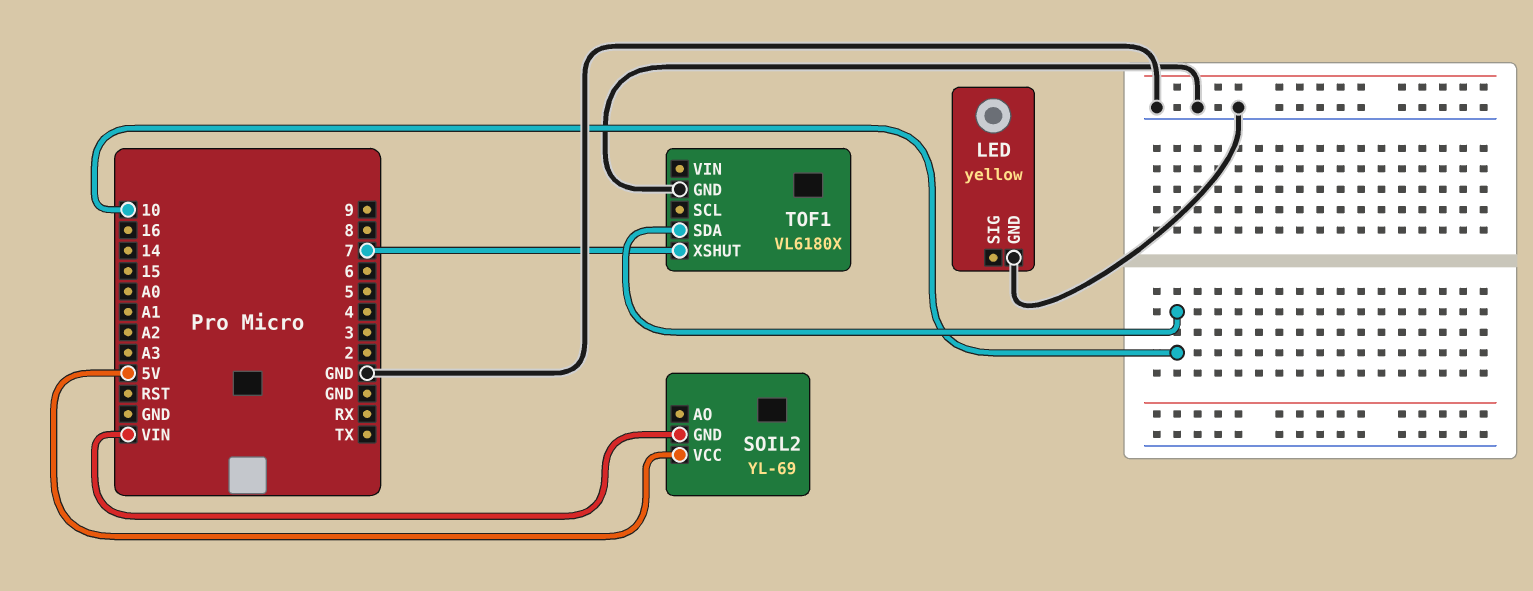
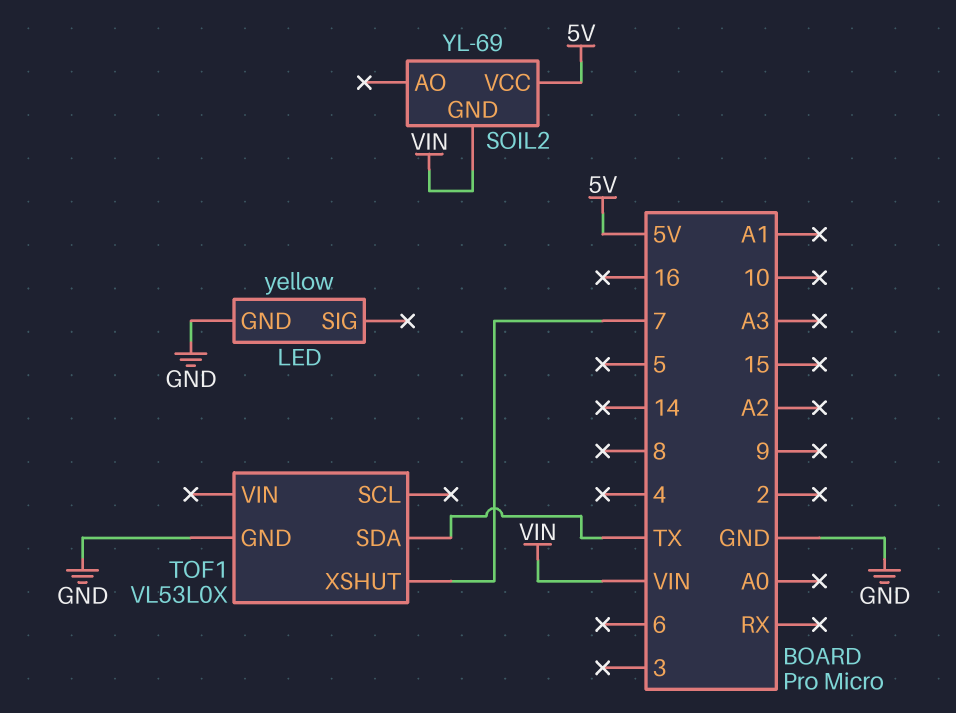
TOF1: VL6180X -> VL53L0X
TOF1 pin SDA: 10 -> TX

